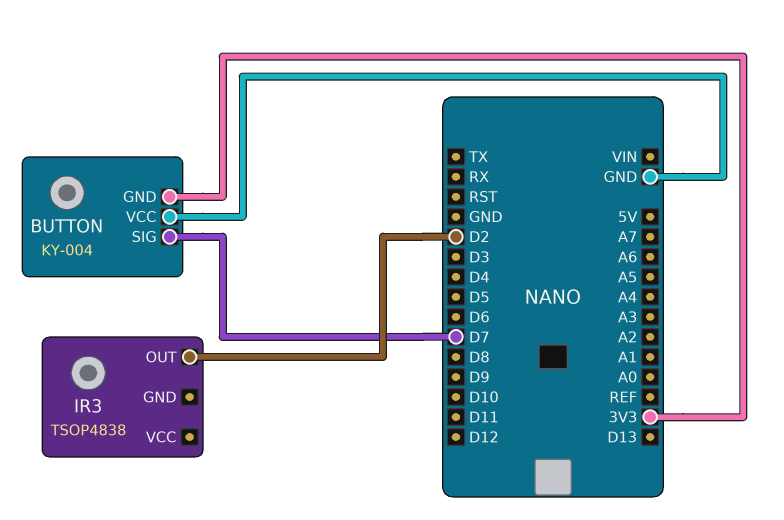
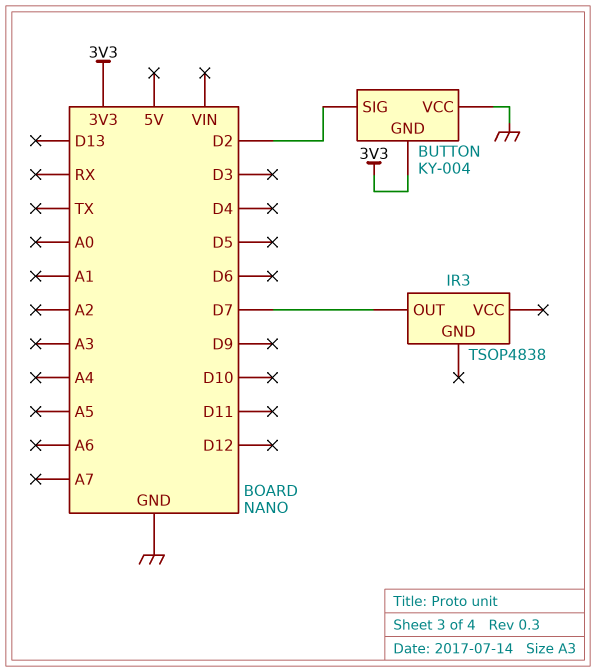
BUTTON pin SIG: D7 -> D2
IR3 pin OUT: D2 -> D7

